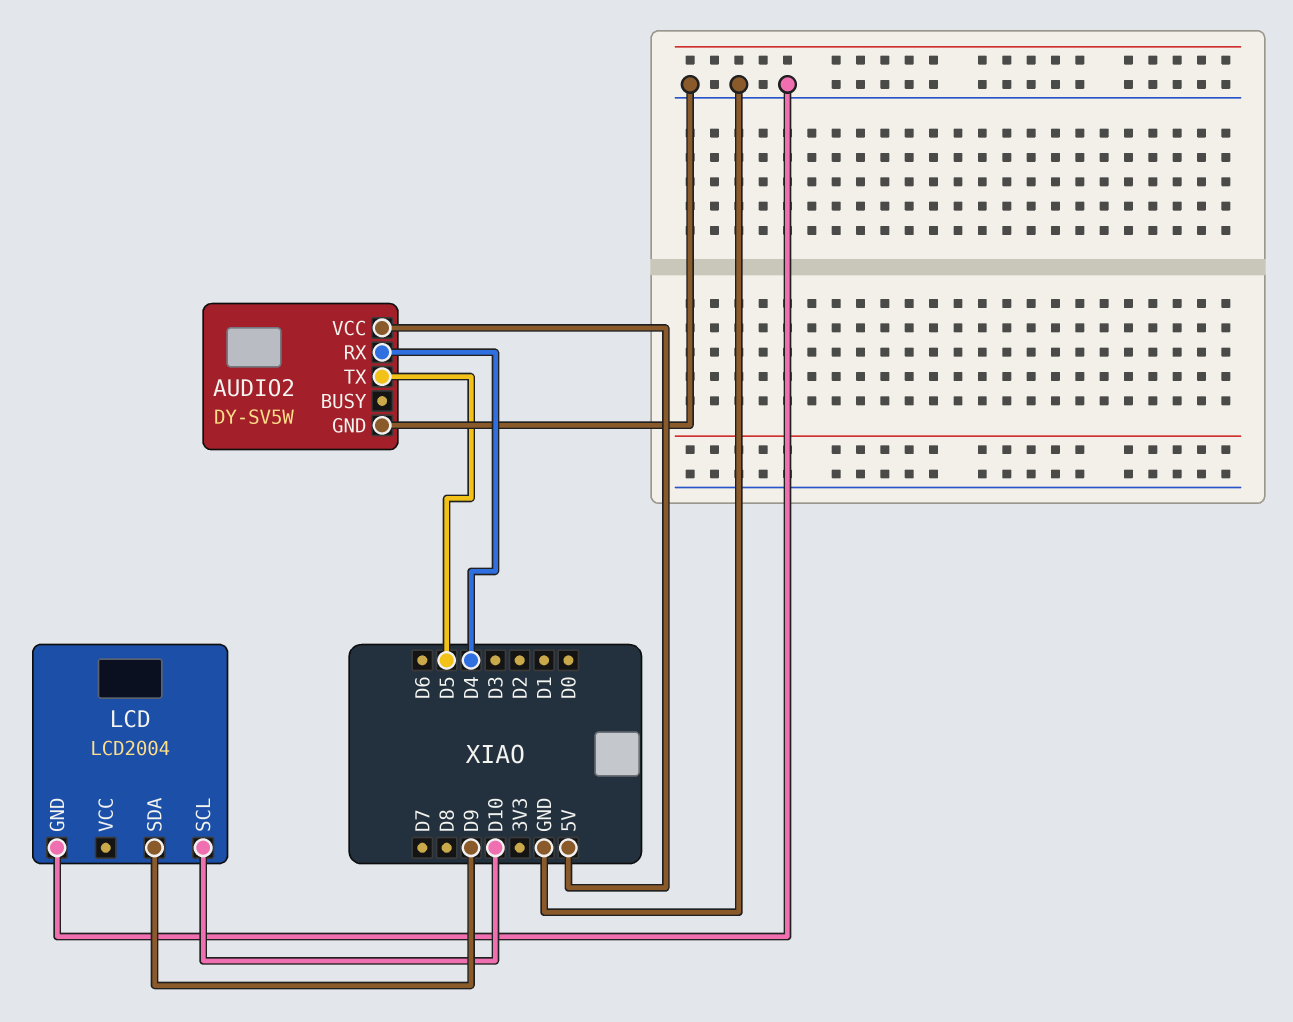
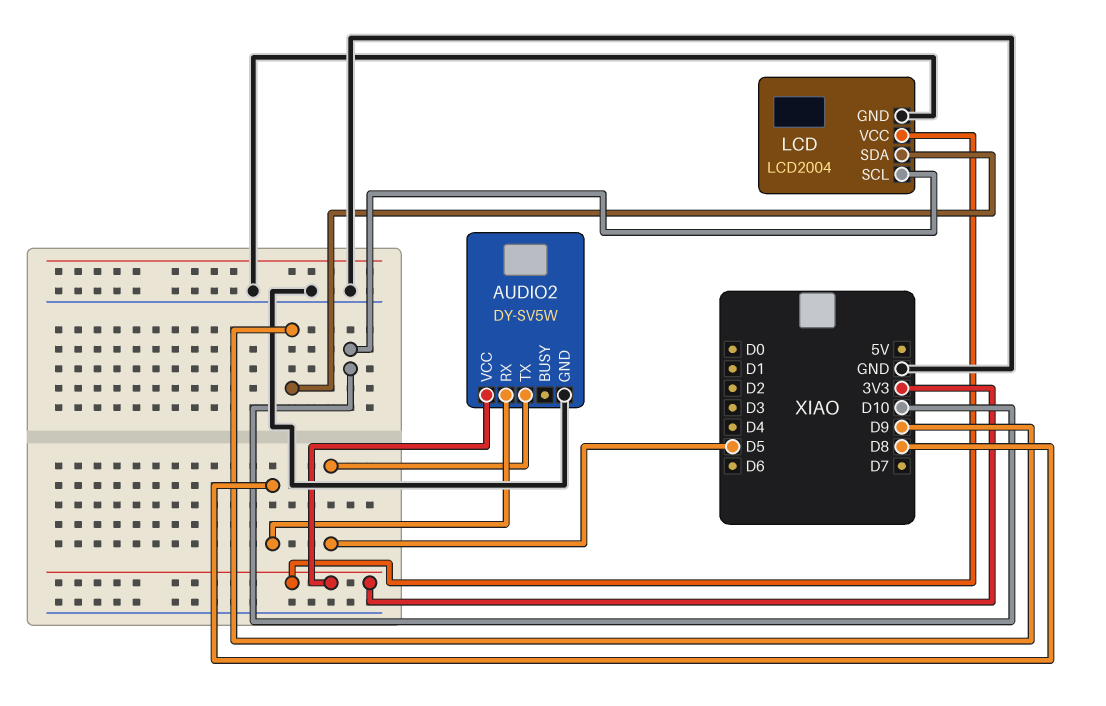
AUDIO2 pin RX: D4 -> D8
AUDIO2 pin VCC: 5V -> 3V3
LCD pin VCC: none -> 3V3

